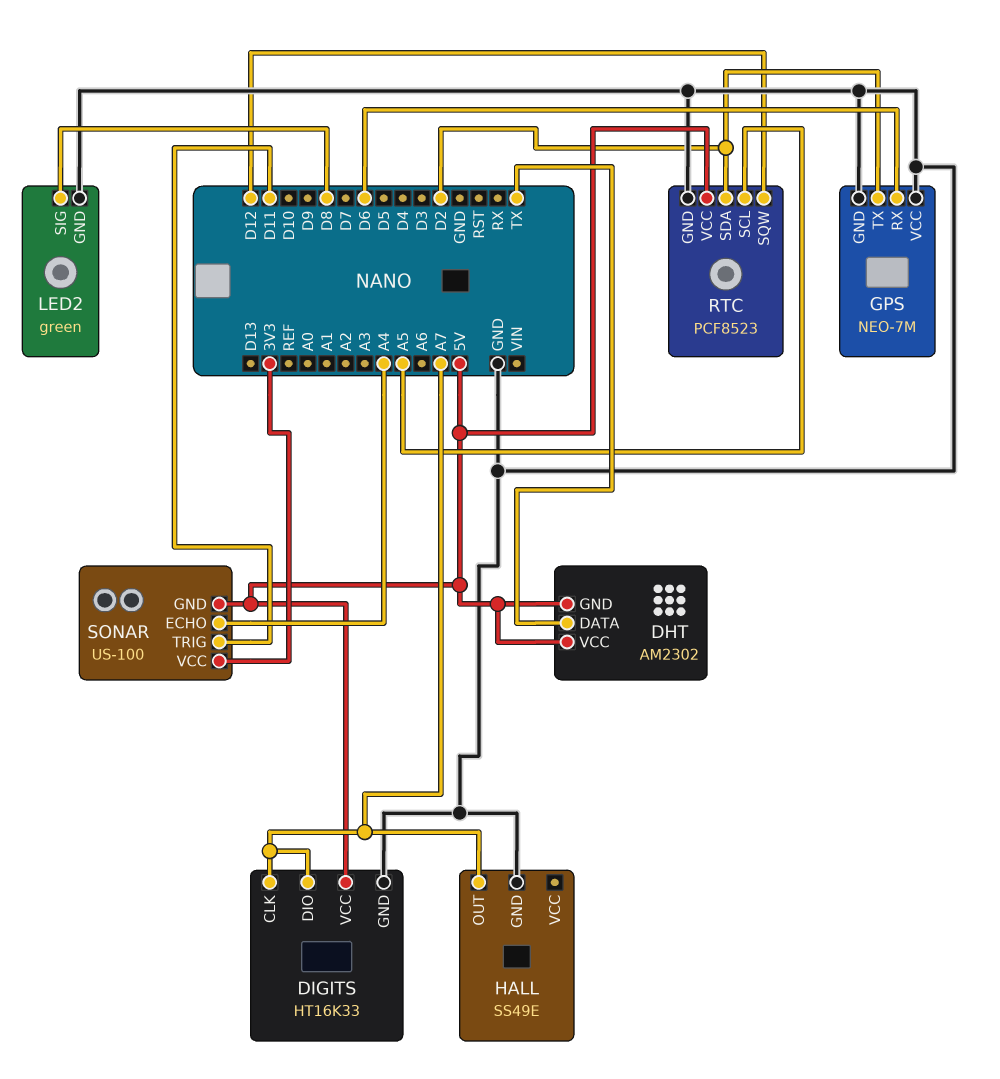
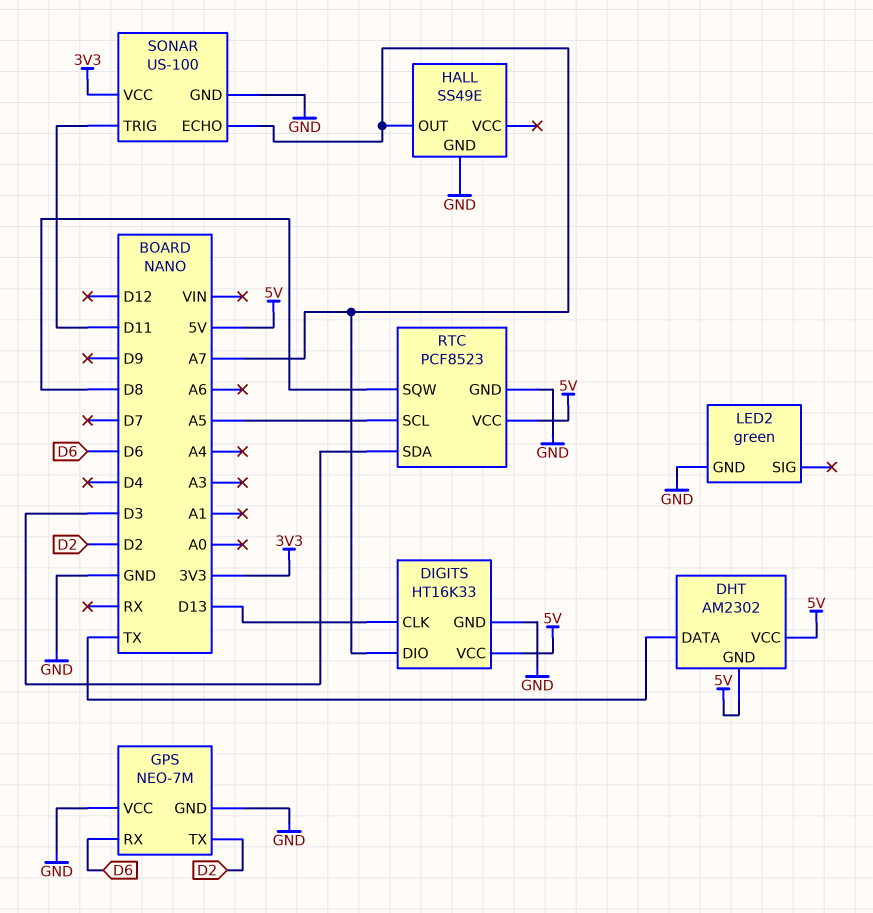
DIGITS pin CLK: A7 -> D13
LED2 pin SIG: D8 -> none
RTC pin SDA: D2 -> D3
RTC pin SQW: D12 -> D8
SONAR pin ECHO: A4 -> A7
SONAR pin GND: 5V -> GND

